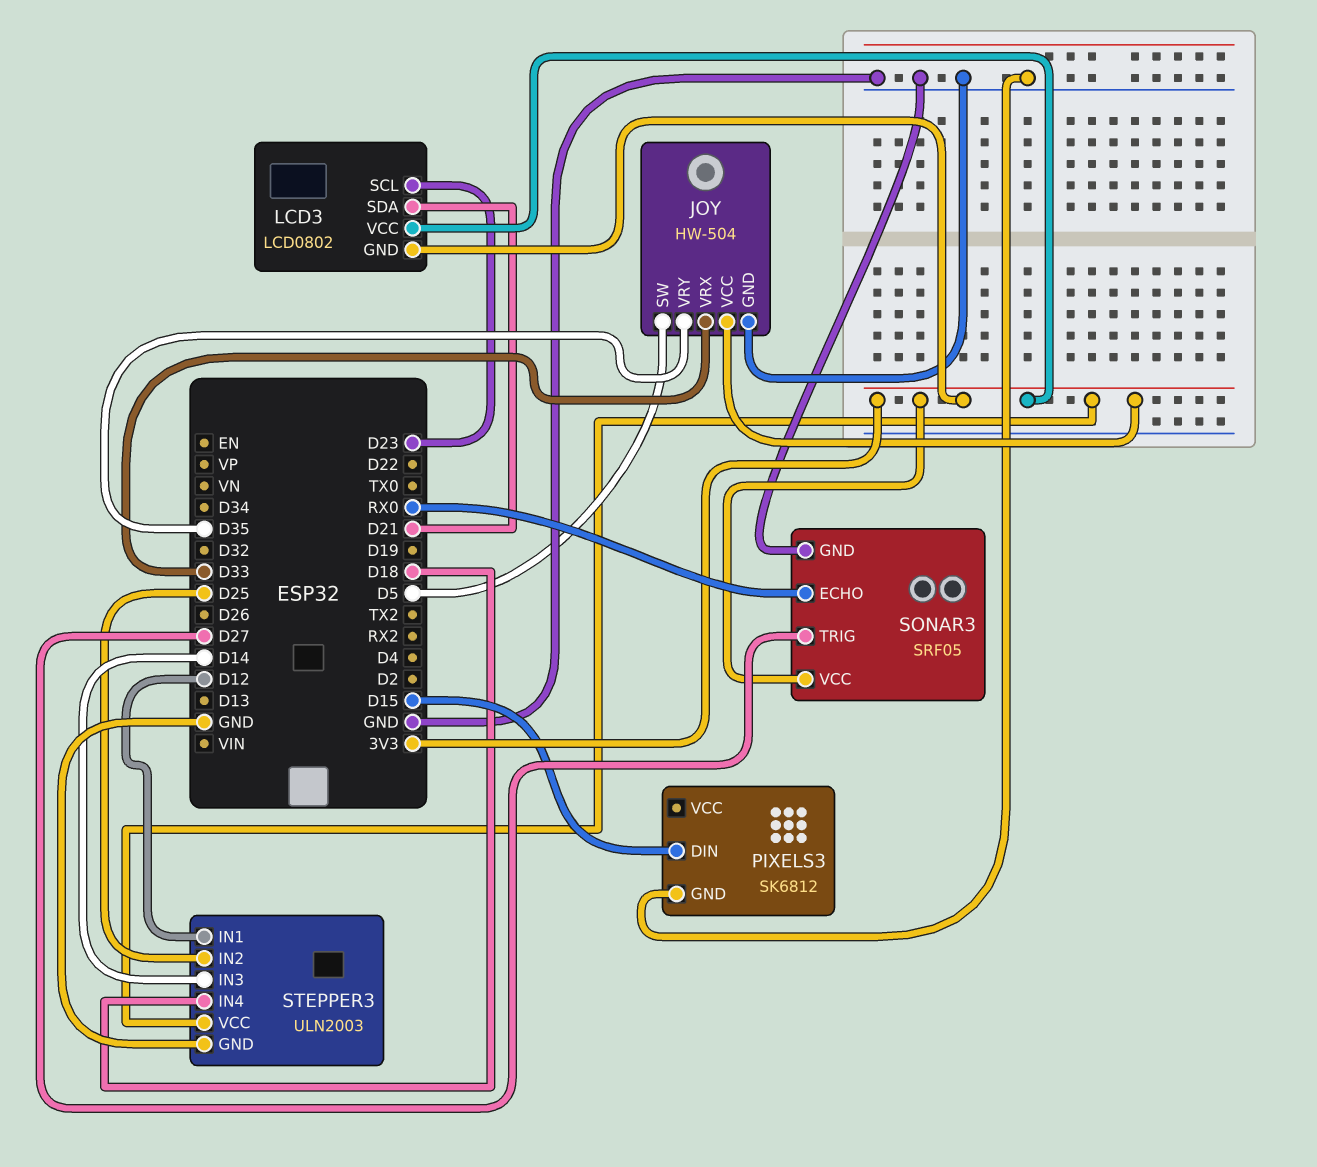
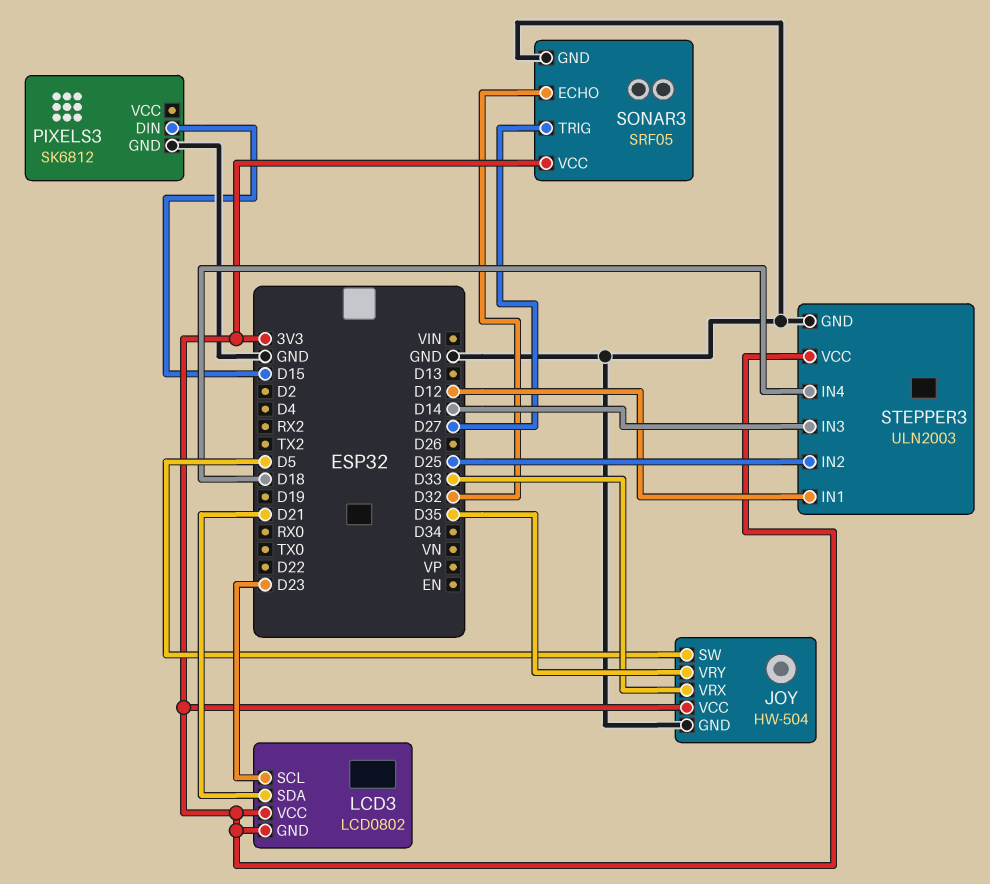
SONAR3 pin ECHO: RX0 -> D32

